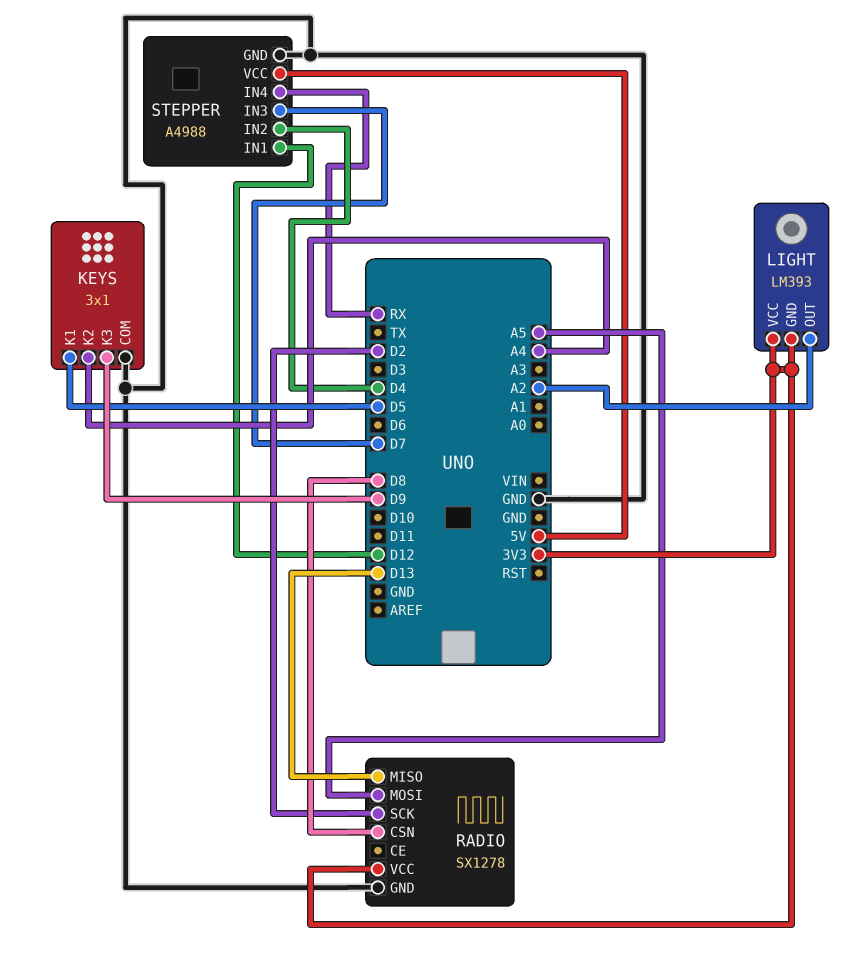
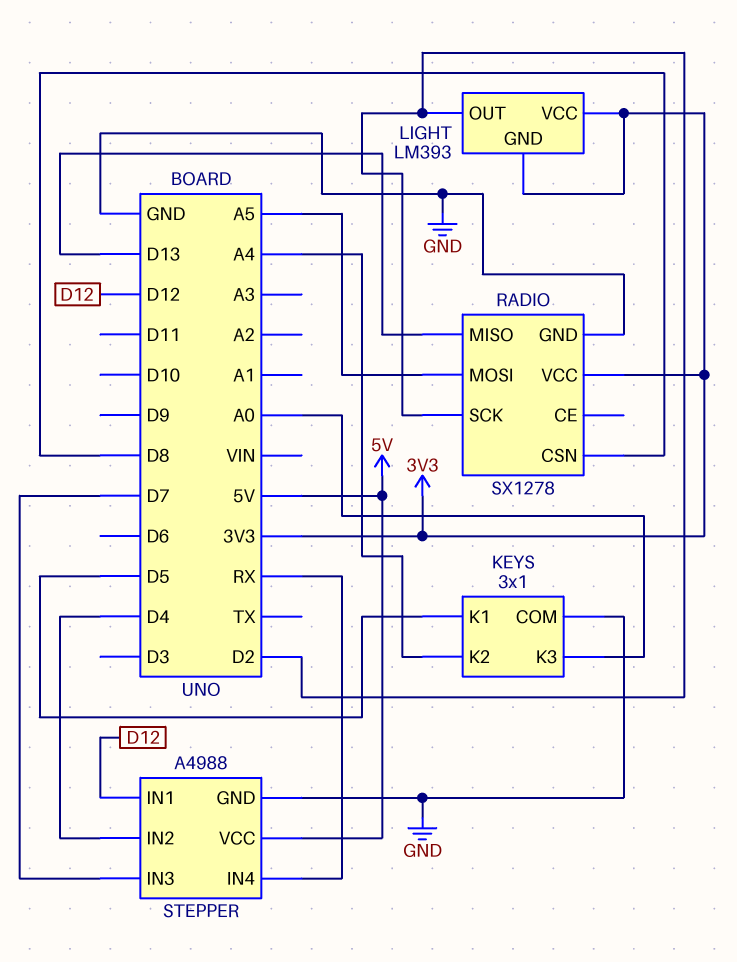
KEYS pin K3: D9 -> A0
LIGHT pin OUT: A2 -> D2

